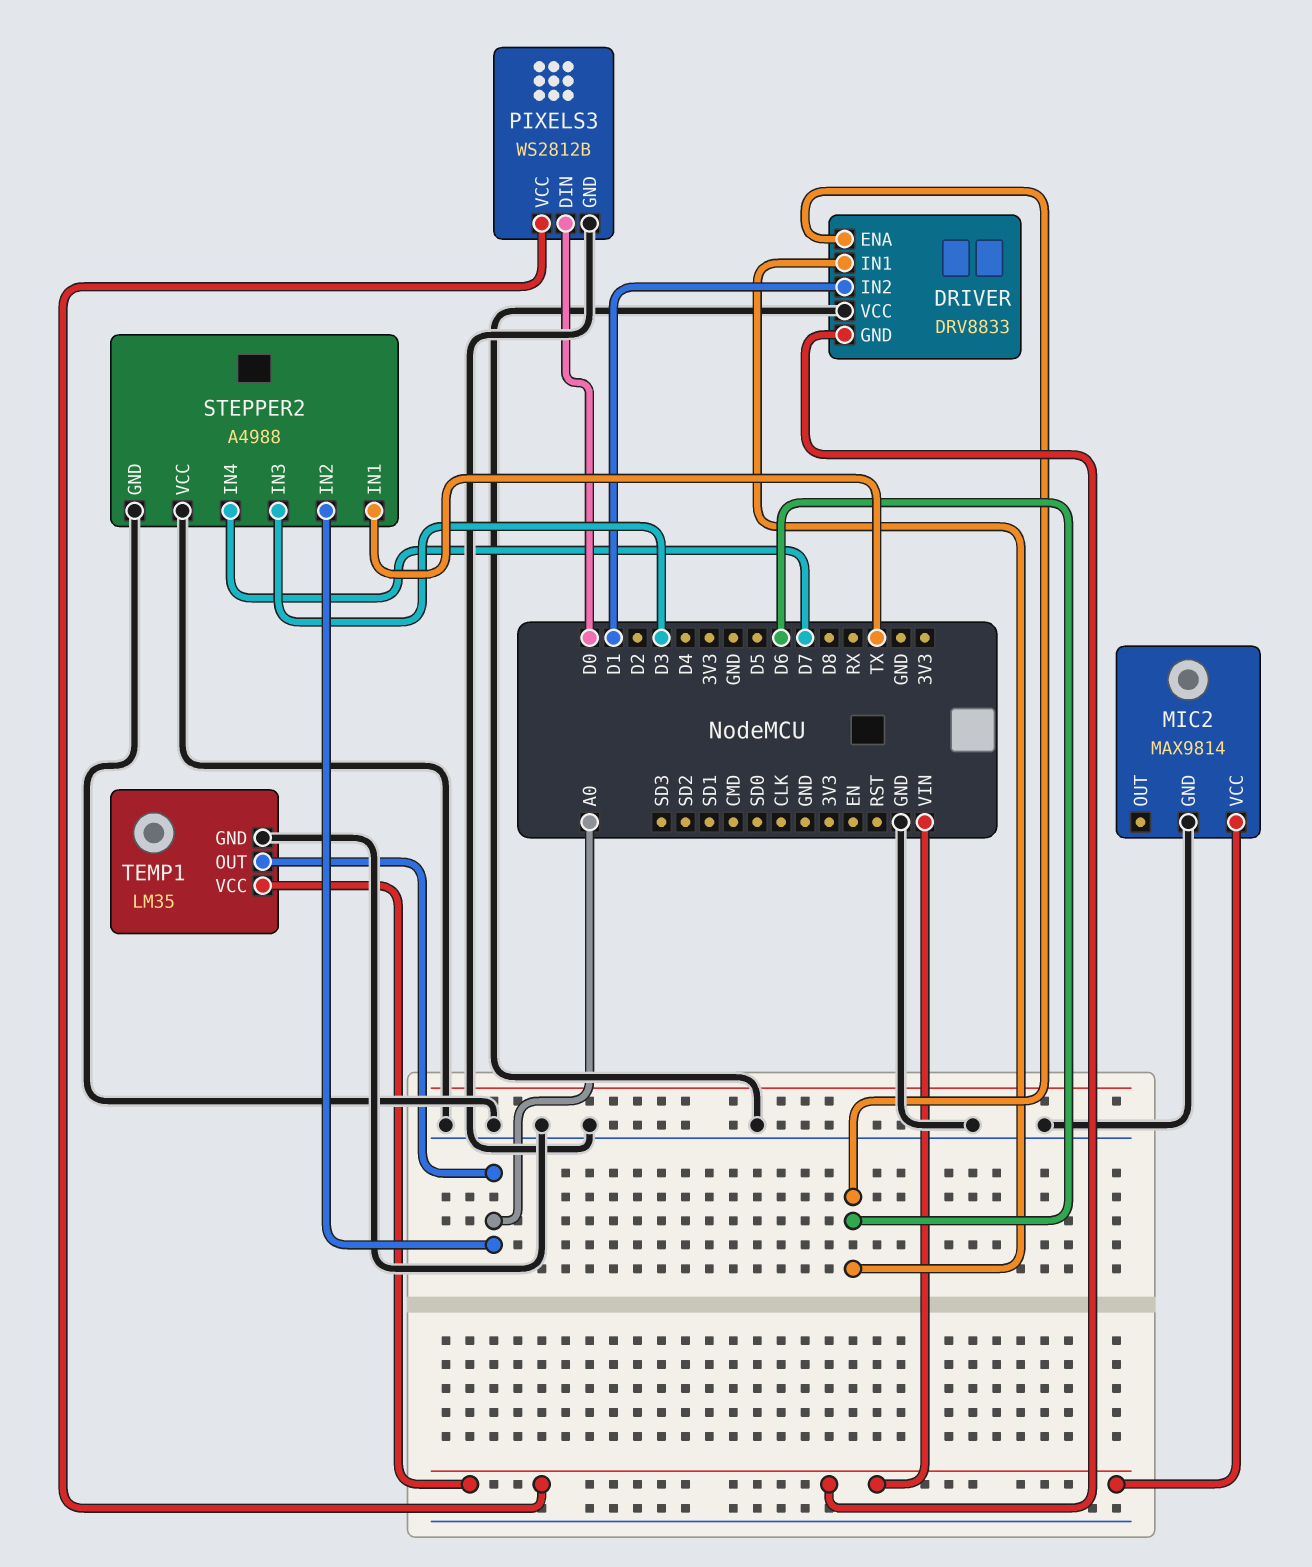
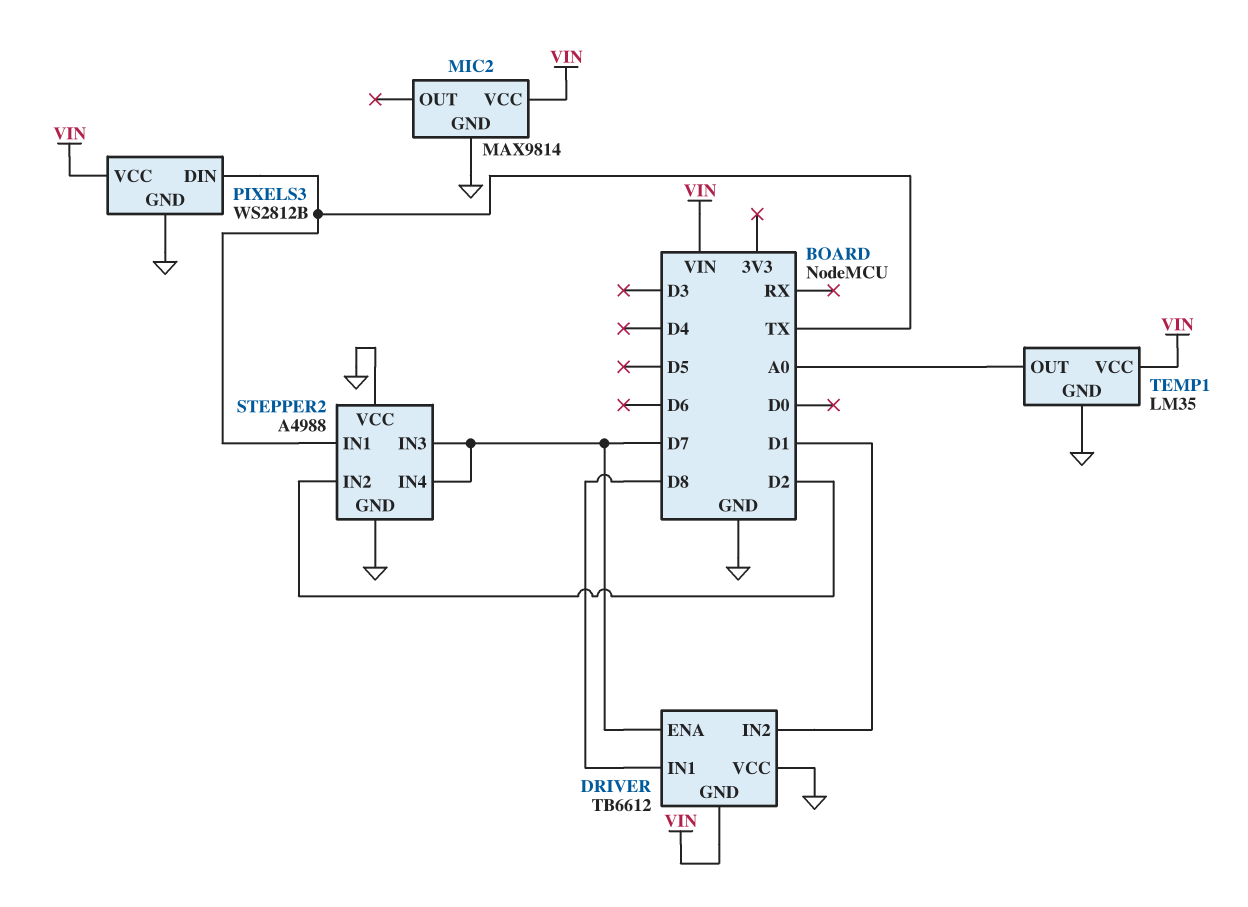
DRIVER: DRV8833 -> TB6612
DRIVER pin ENA: D6 -> D7
DRIVER pin IN1: D6 -> D8
PIXELS3 pin DIN: D0 -> TX
STEPPER2 pin IN2: A0 -> D2
STEPPER2 pin IN3: D3 -> D7

